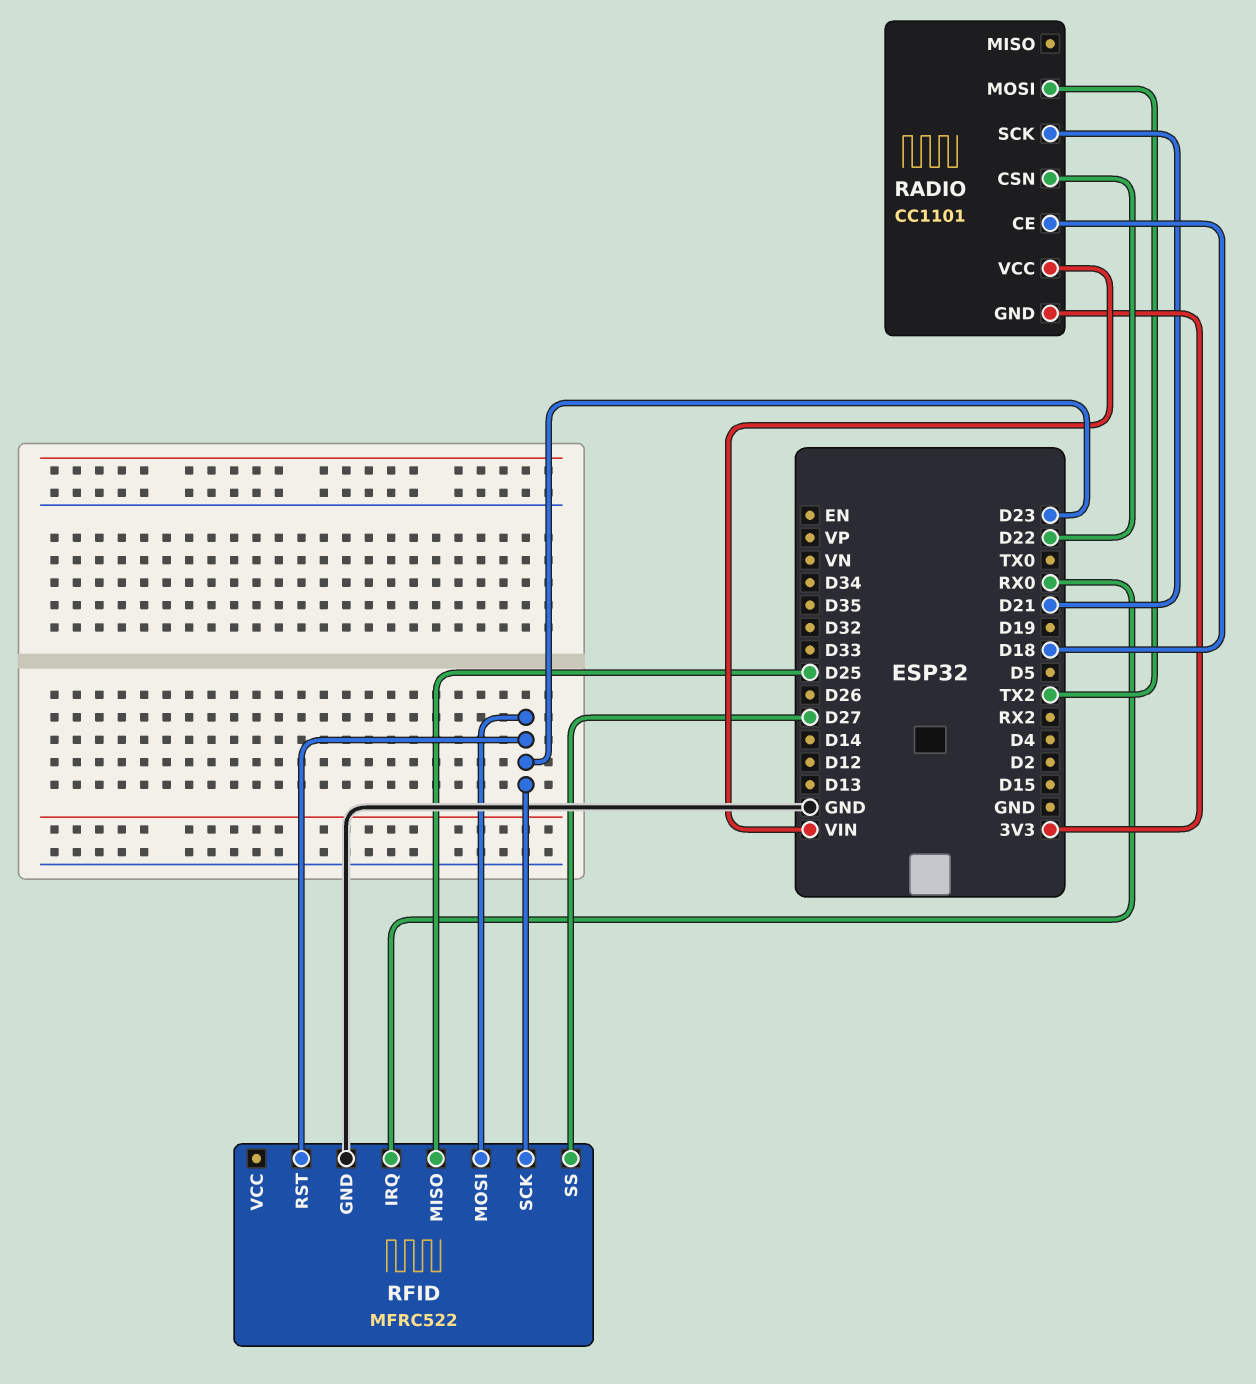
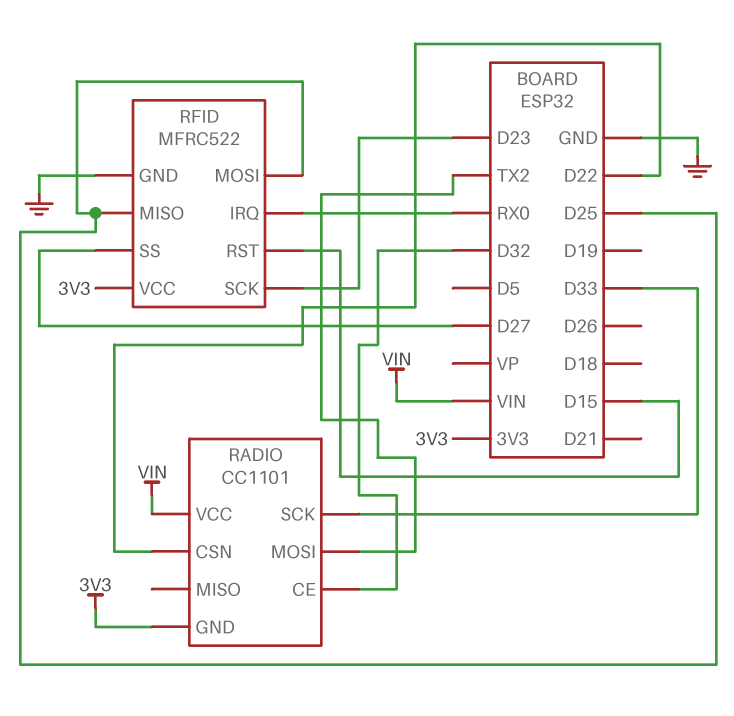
RADIO pin CE: D18 -> D32
RADIO pin SCK: D21 -> D33
RFID pin MOSI: D23 -> D25
RFID pin RST: D23 -> D15
RFID pin VCC: none -> 3V3

